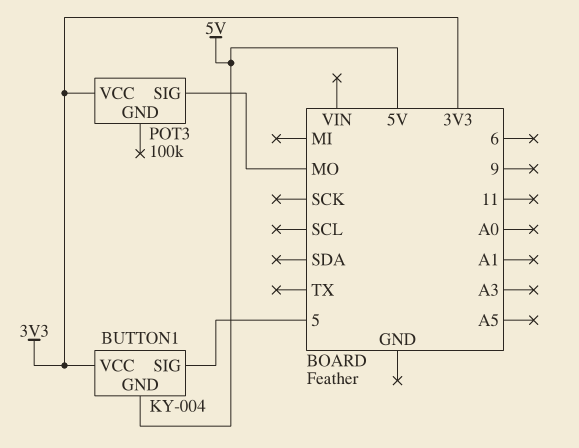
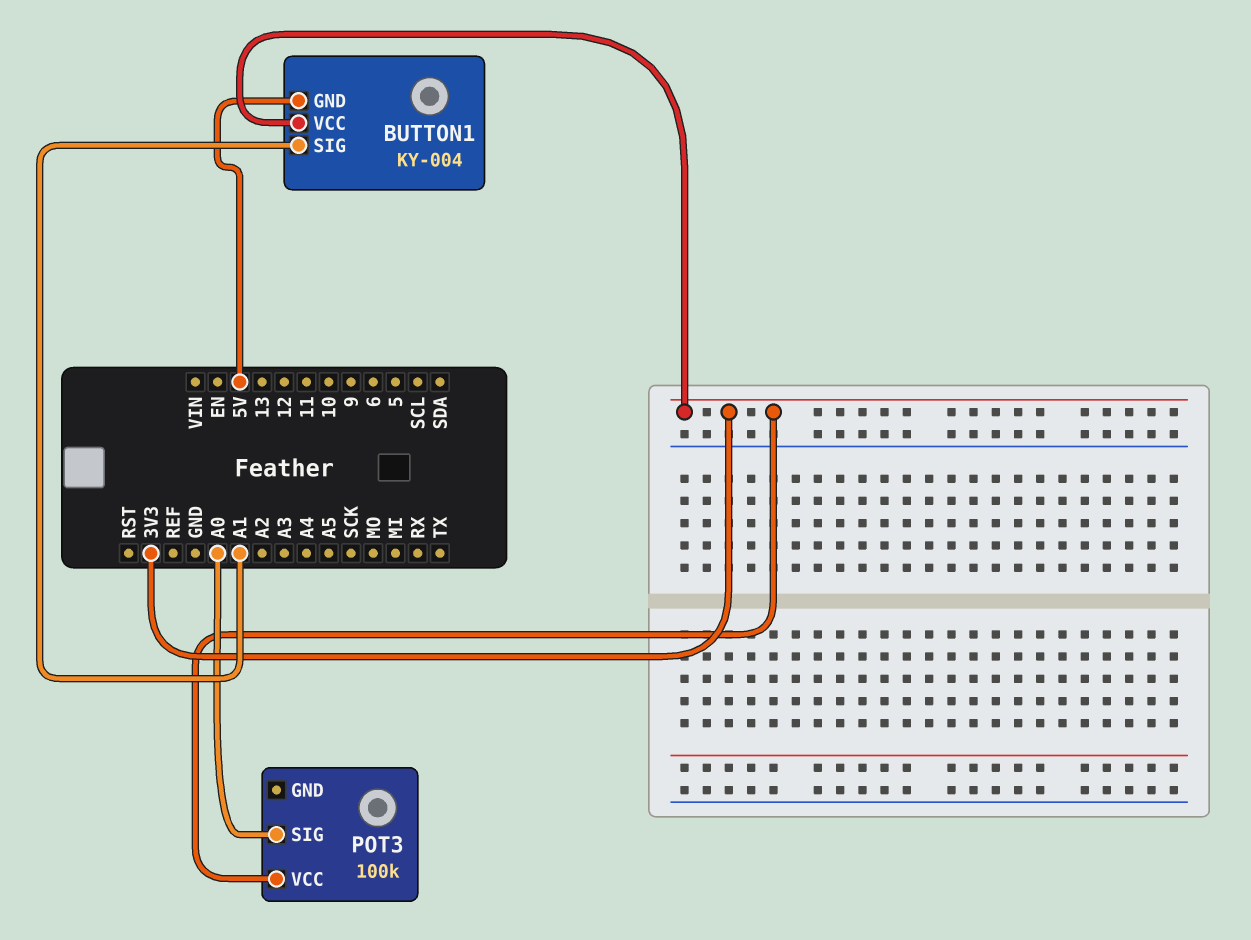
BUTTON1 pin SIG: 5 -> A1
POT3 pin SIG: MO -> A0

